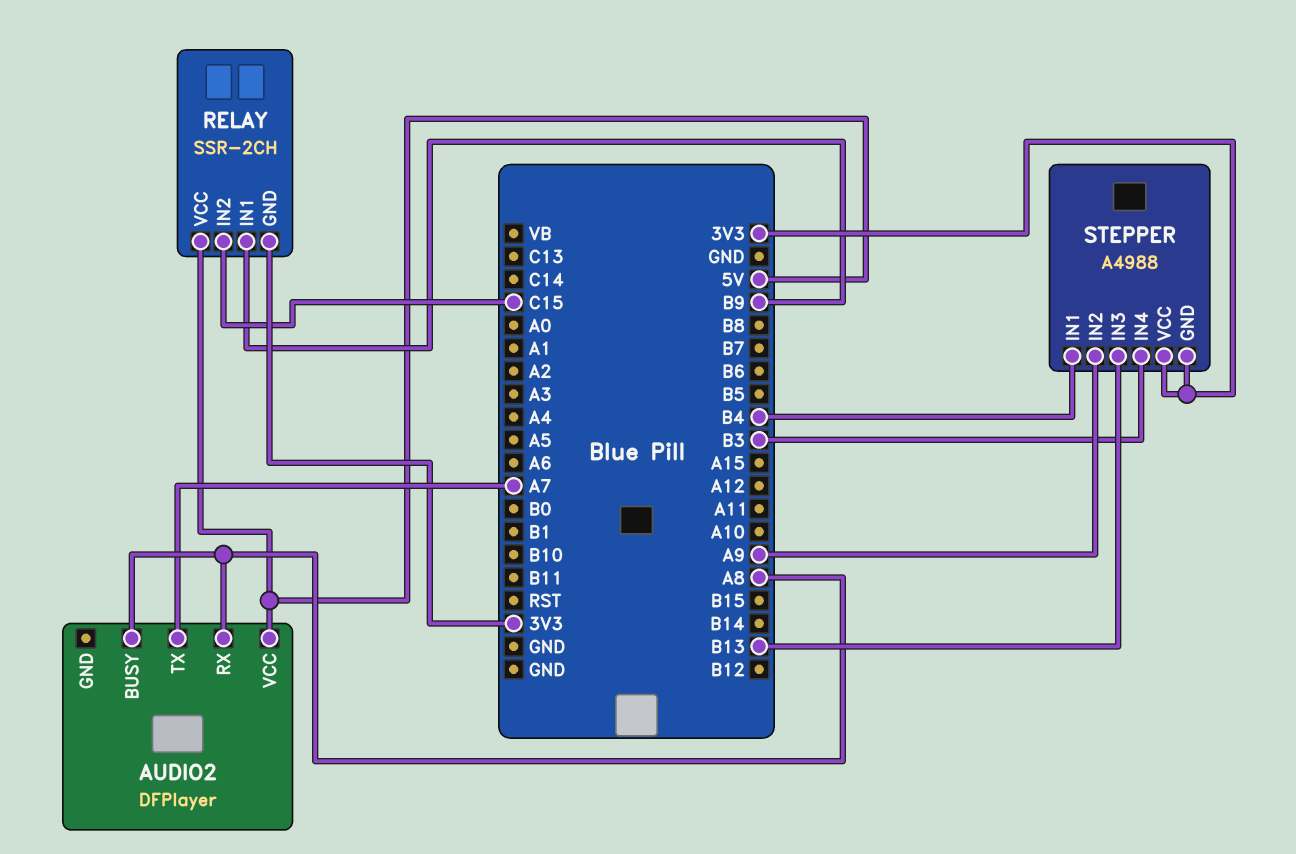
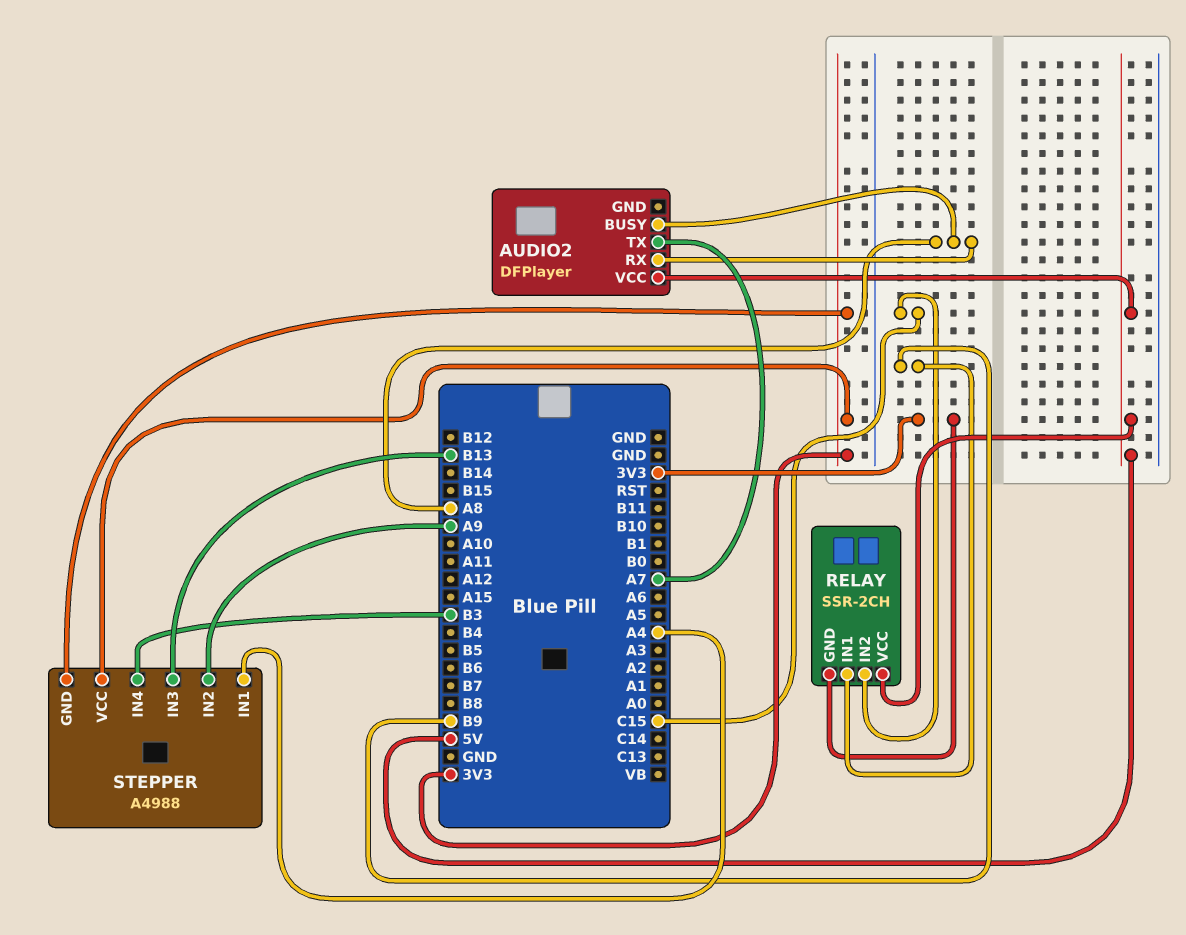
STEPPER pin IN1: B4 -> A4

